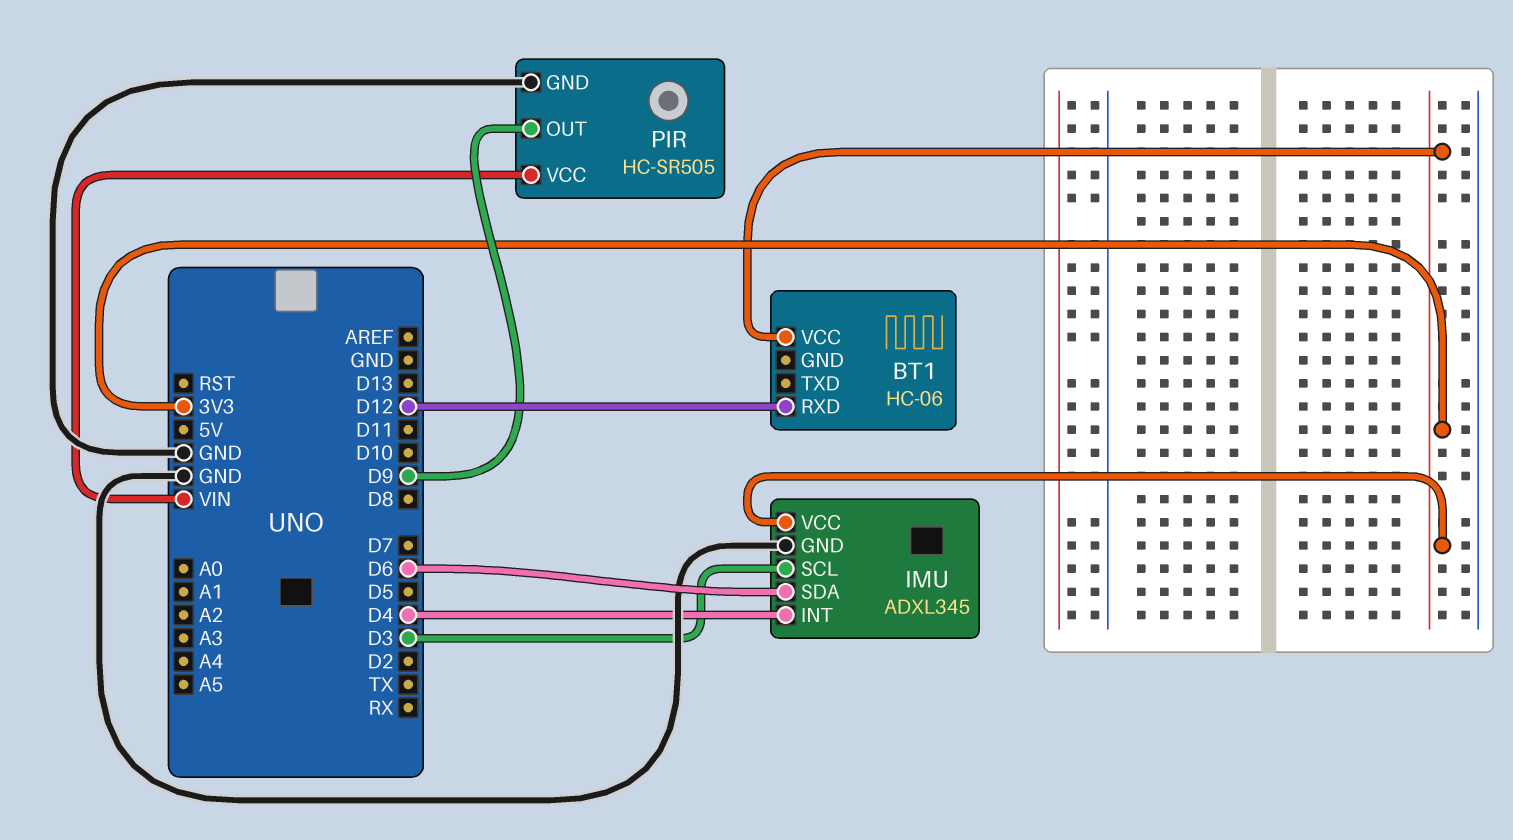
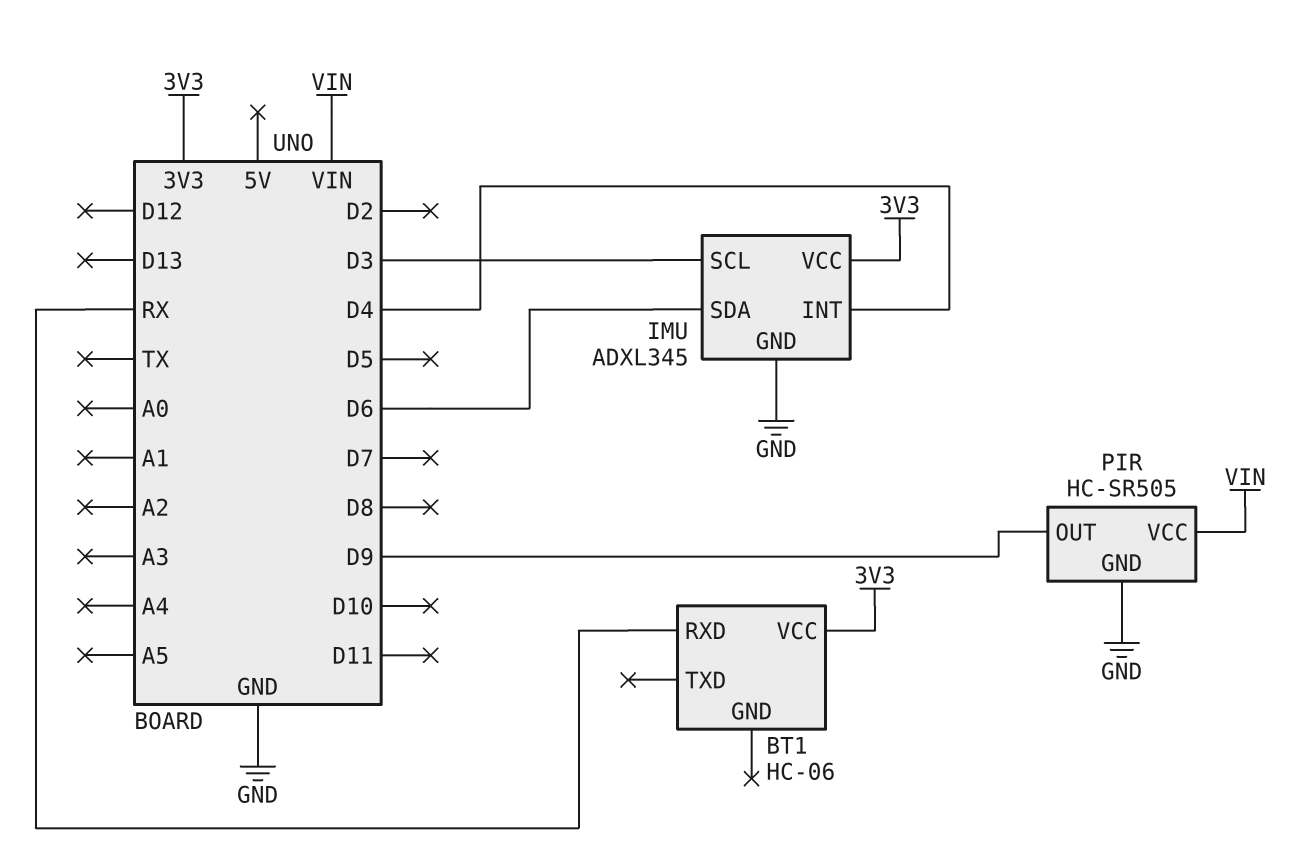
BT1 pin RXD: D12 -> RX

